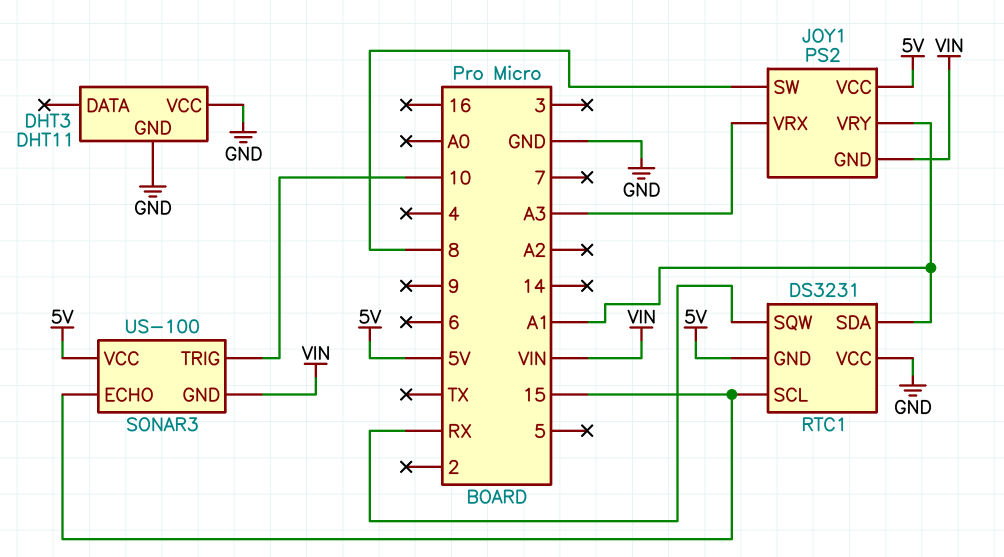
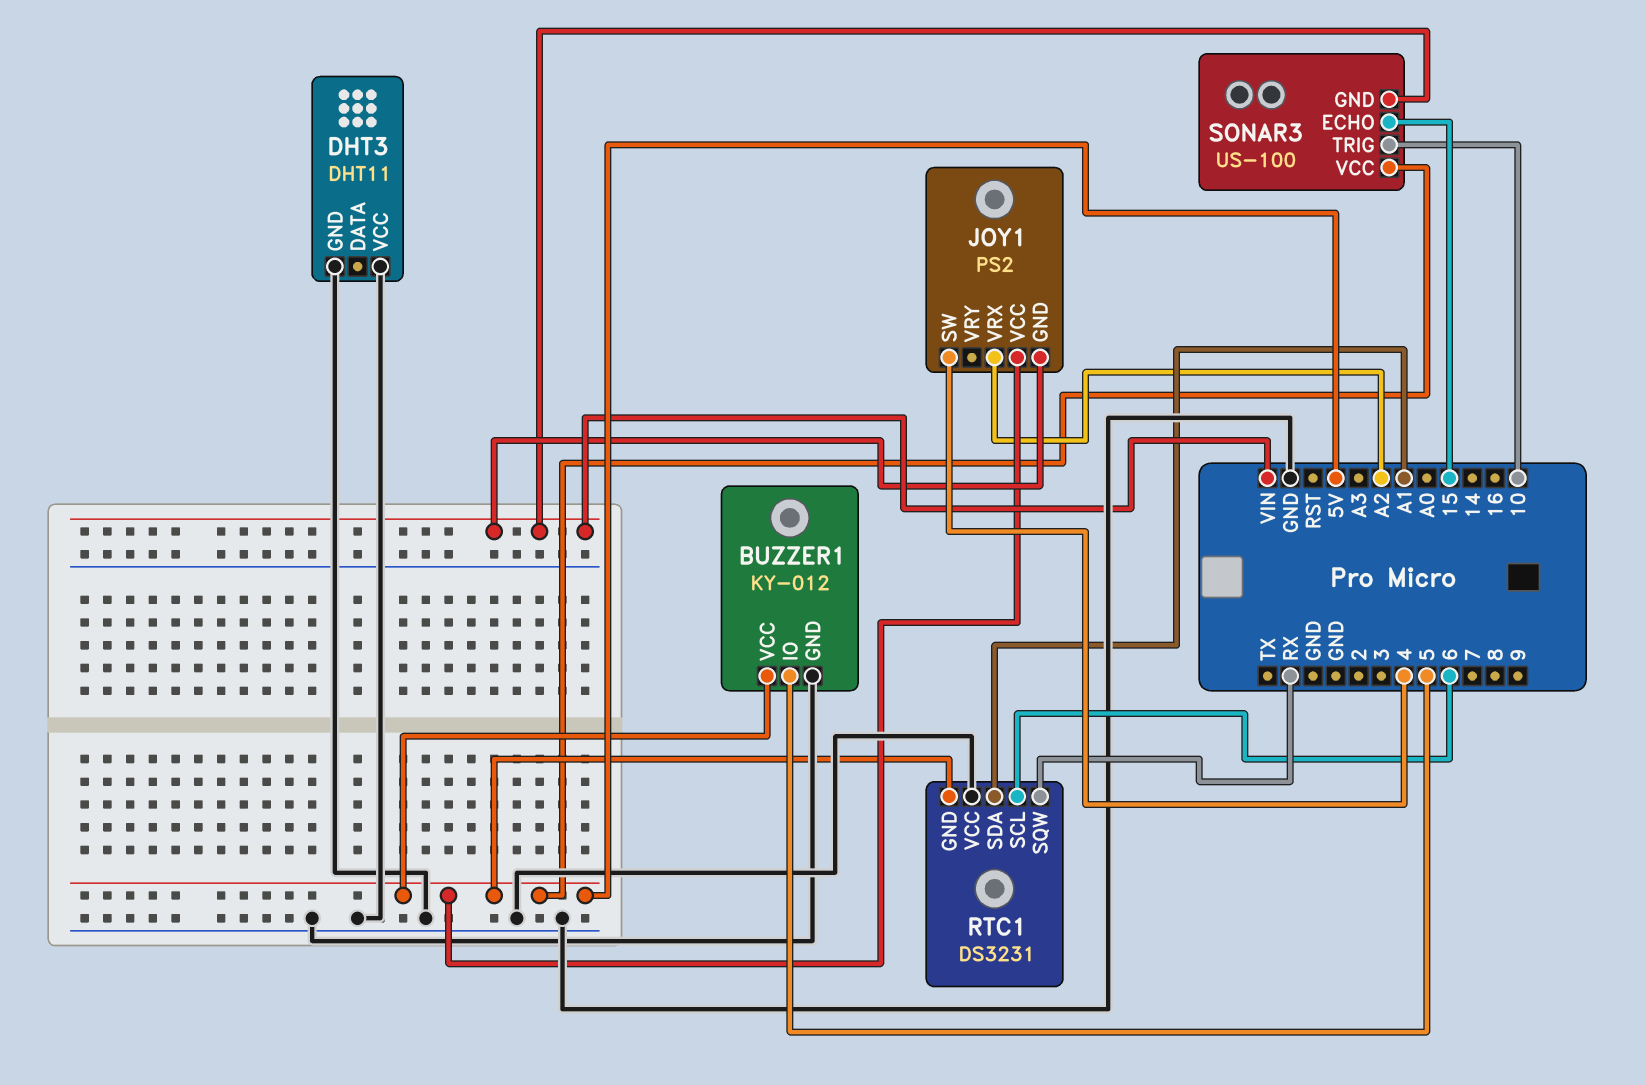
BUZZER1: none -> KY-012
BUZZER1 pin GND: none -> GND
BUZZER1 pin IO: none -> 5
BUZZER1 pin VCC: none -> 5V
JOY1 pin SW: 8 -> 4
JOY1 pin VRX: A3 -> A2
JOY1 pin VRY: A1 -> none
RTC1 pin SCL: 15 -> 6

